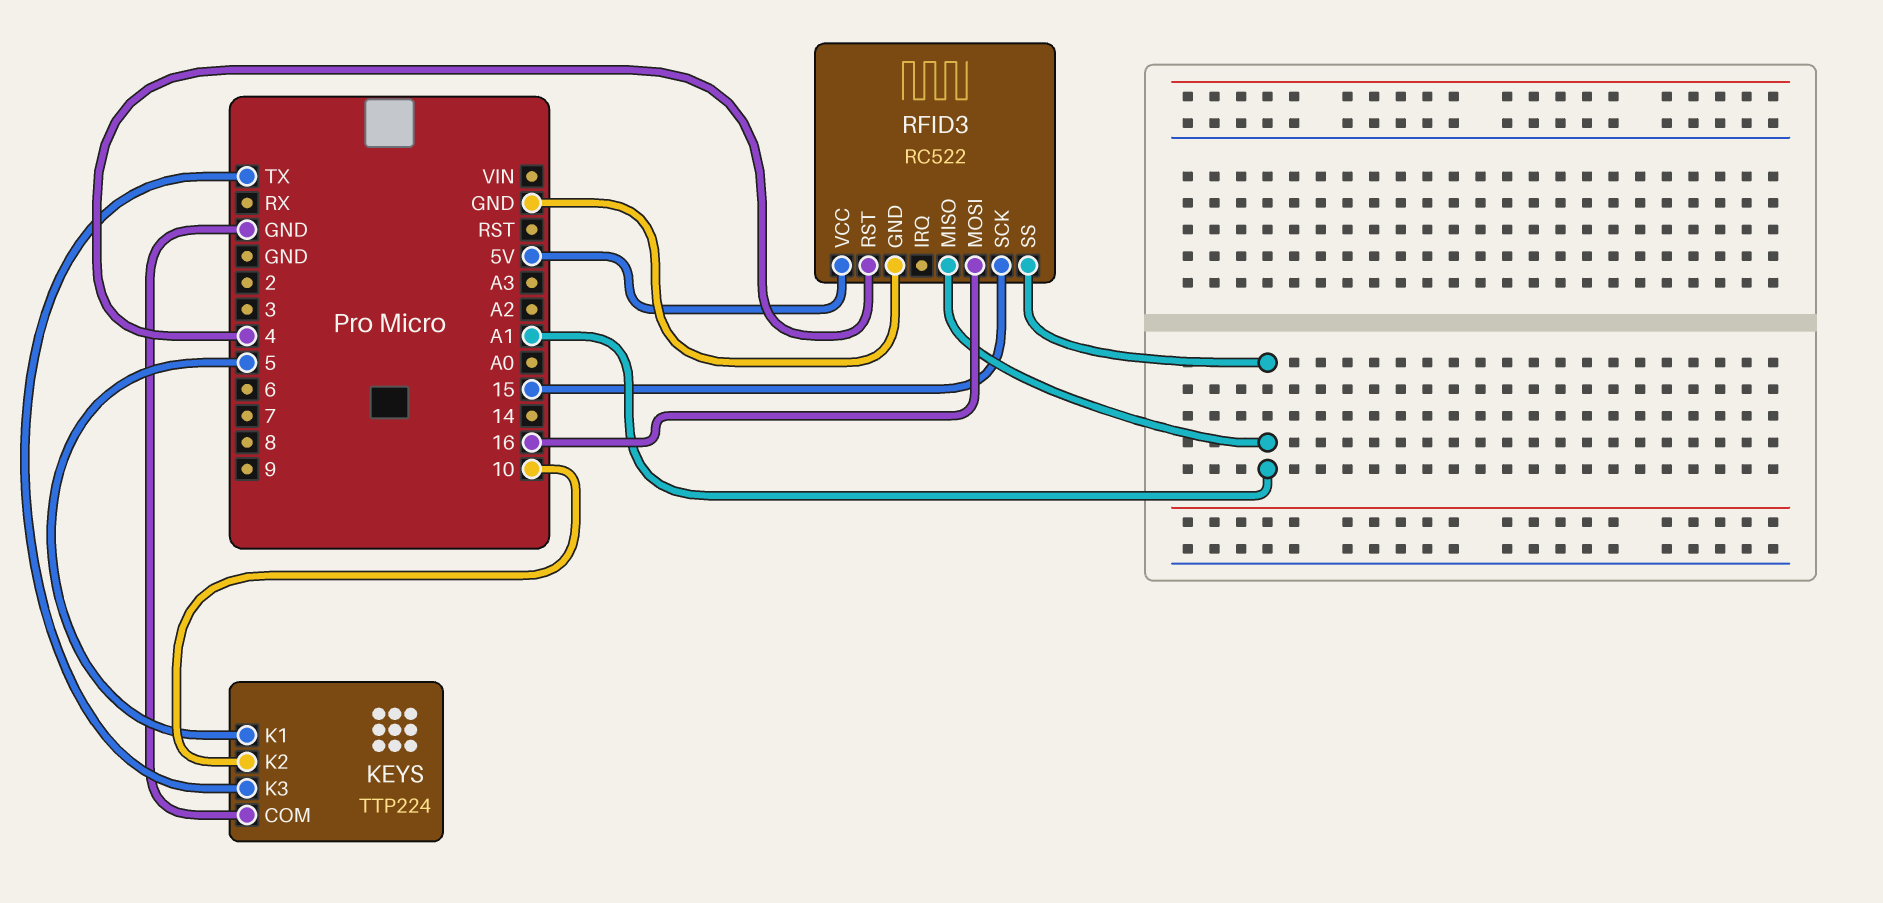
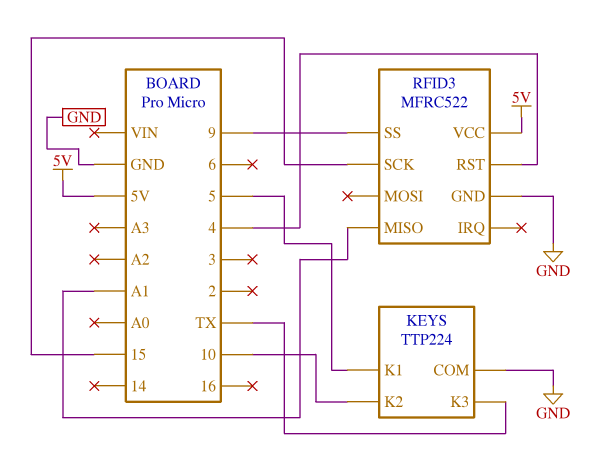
RFID3: RC522 -> MFRC522
RFID3 pin MOSI: 16 -> none
RFID3 pin SS: A1 -> 9

